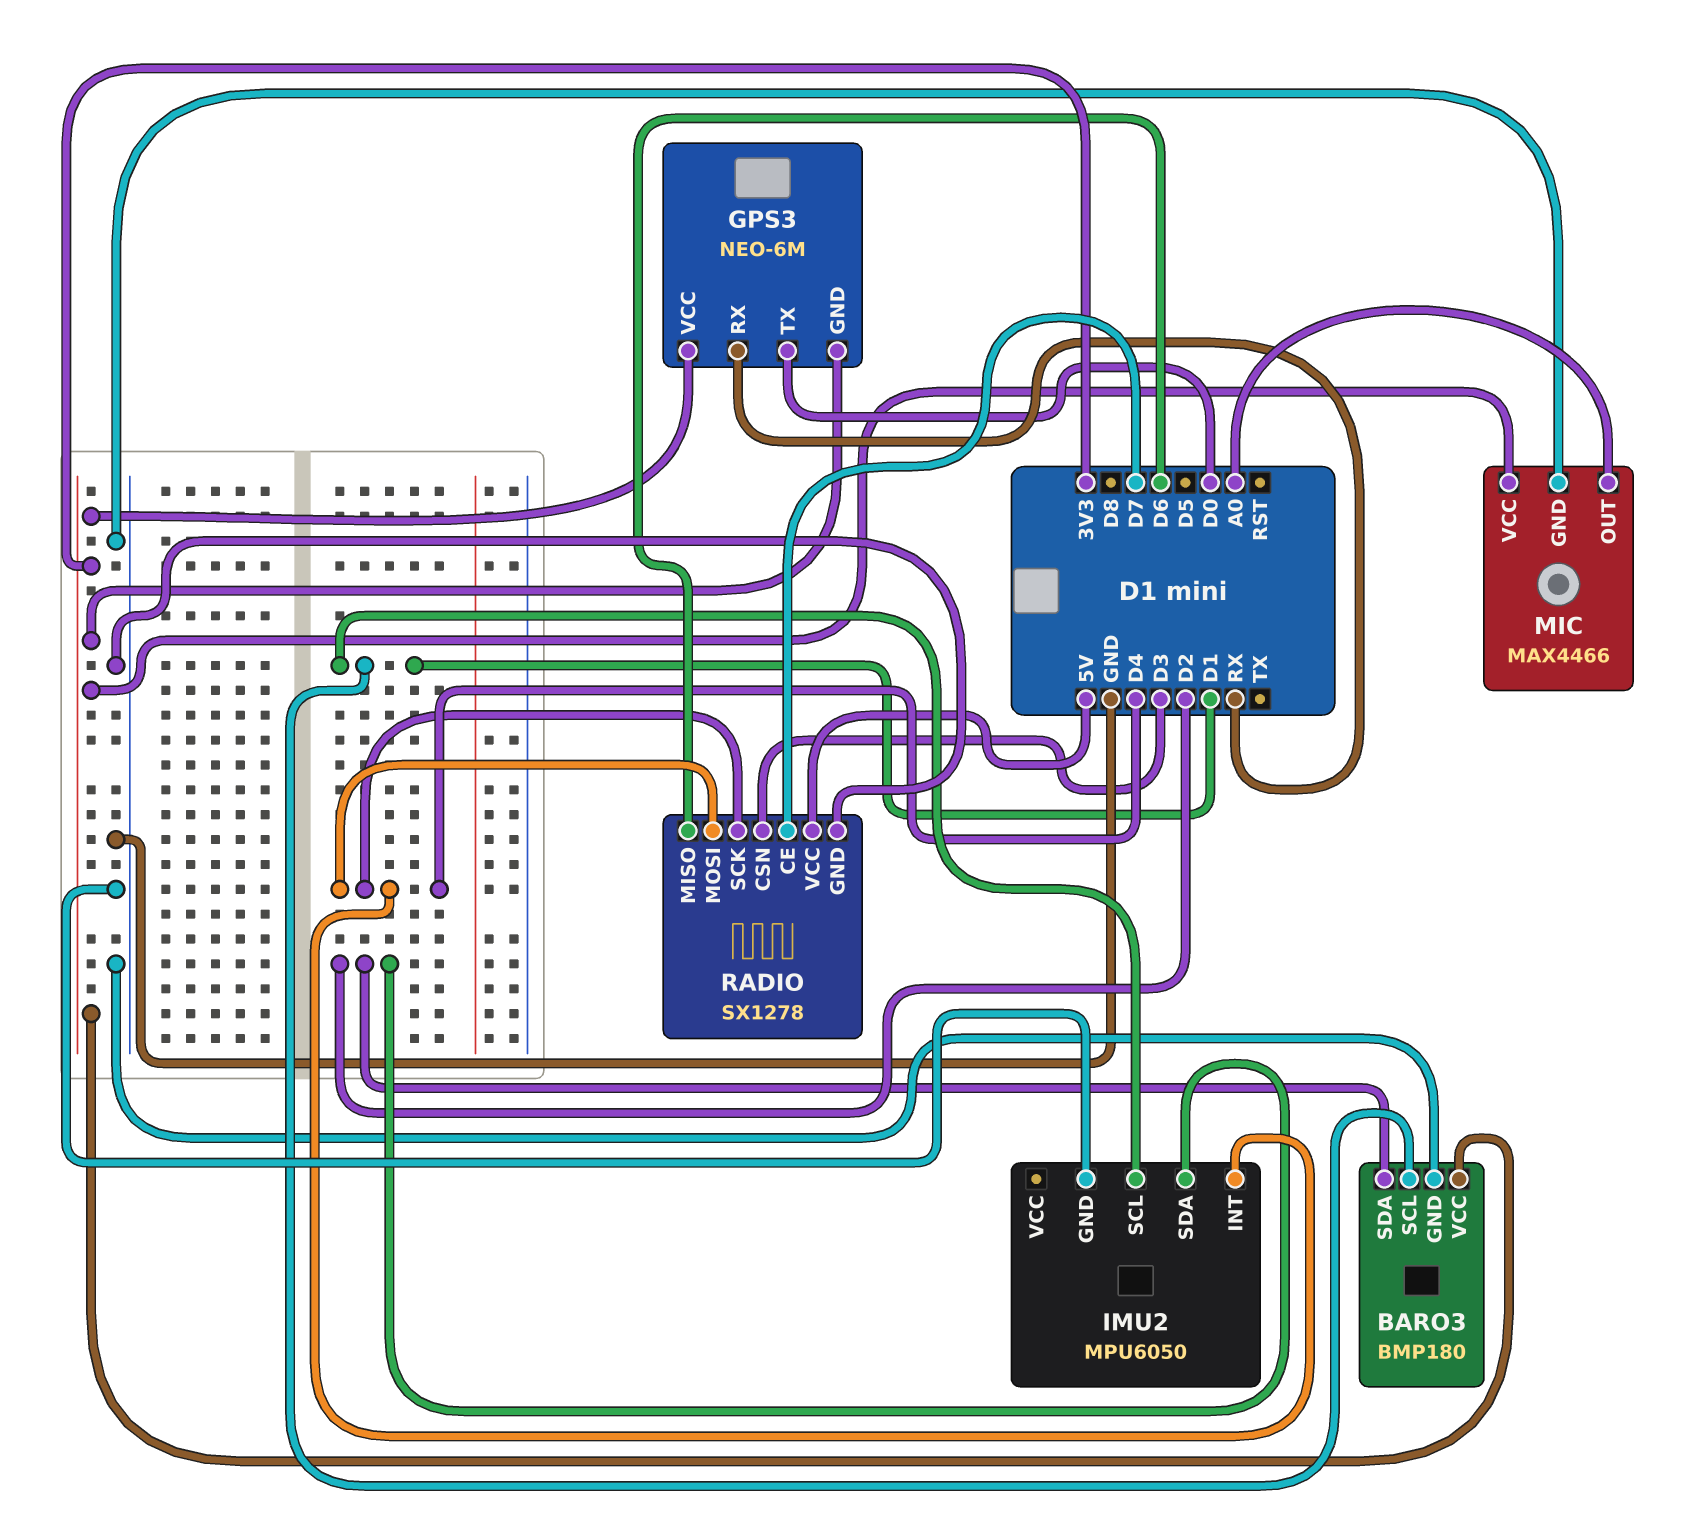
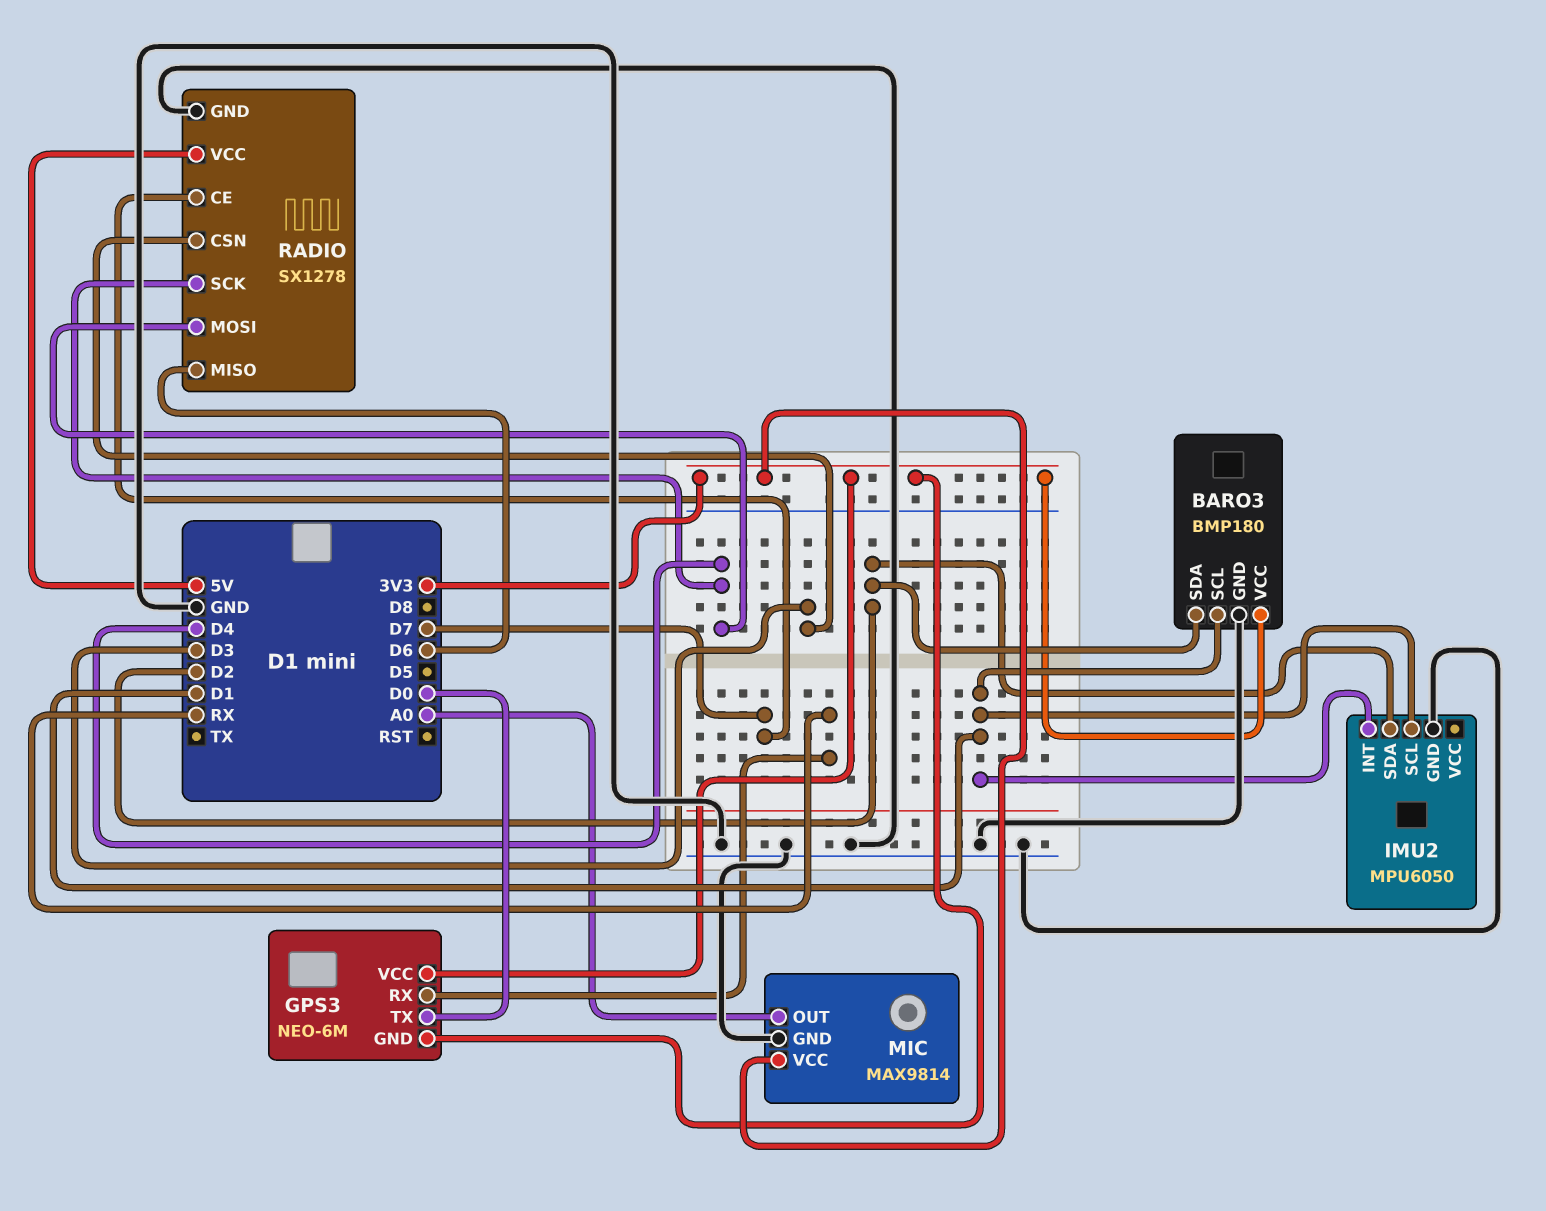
IMU2 pin INT: D4 -> D1
MIC: MAX4466 -> MAX9814

